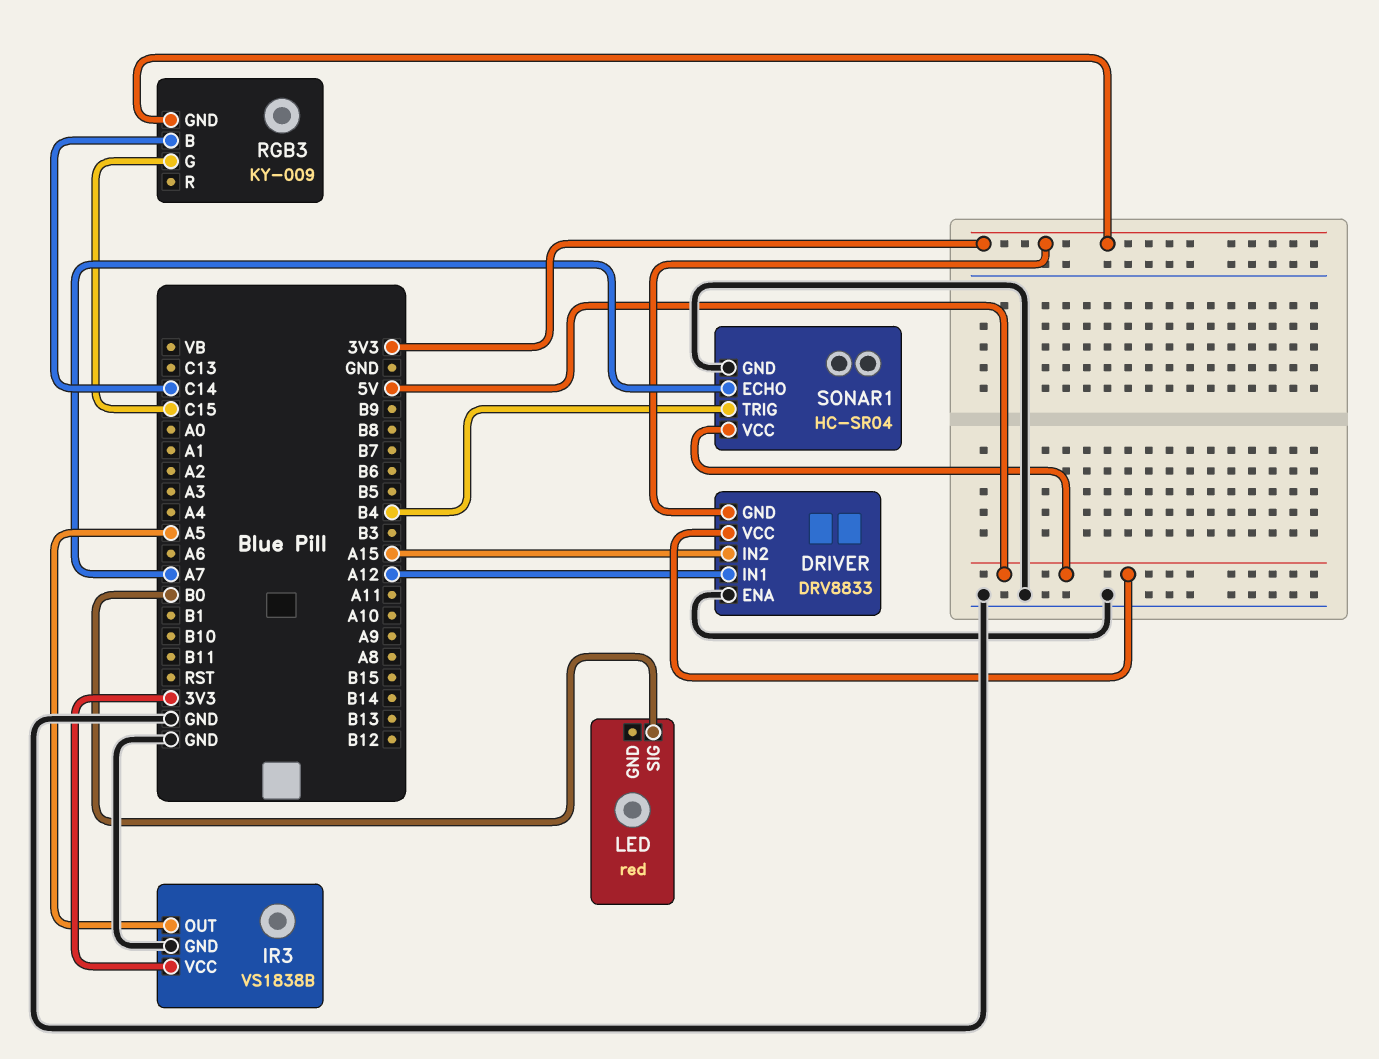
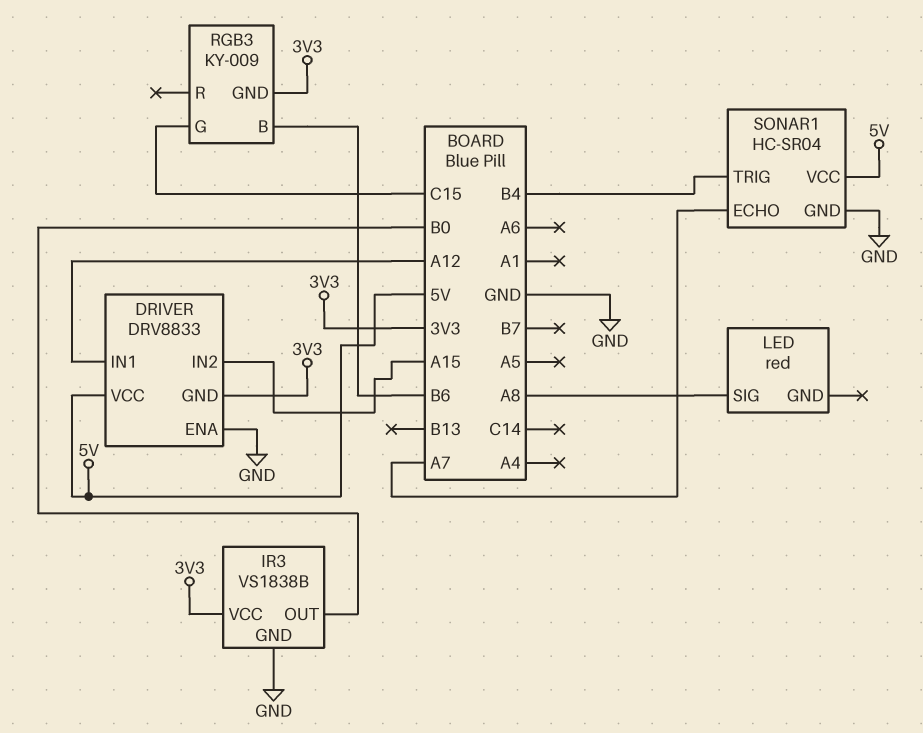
IR3 pin OUT: A5 -> B0
LED pin SIG: B0 -> A8
RGB3 pin B: C14 -> B6

